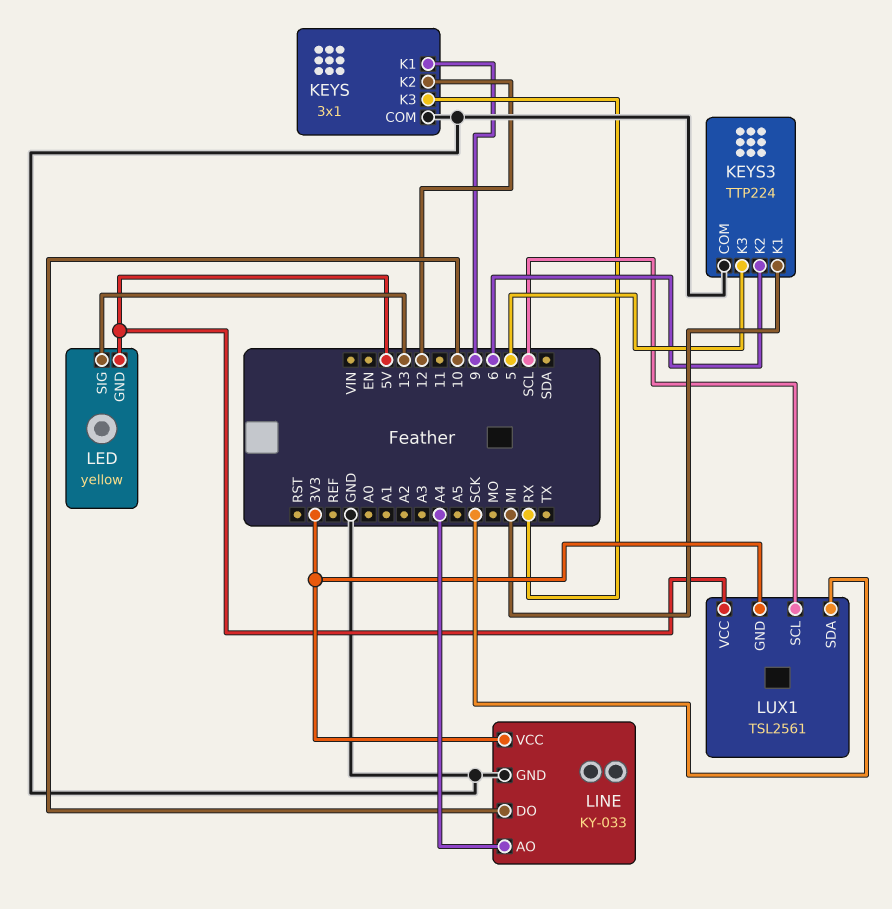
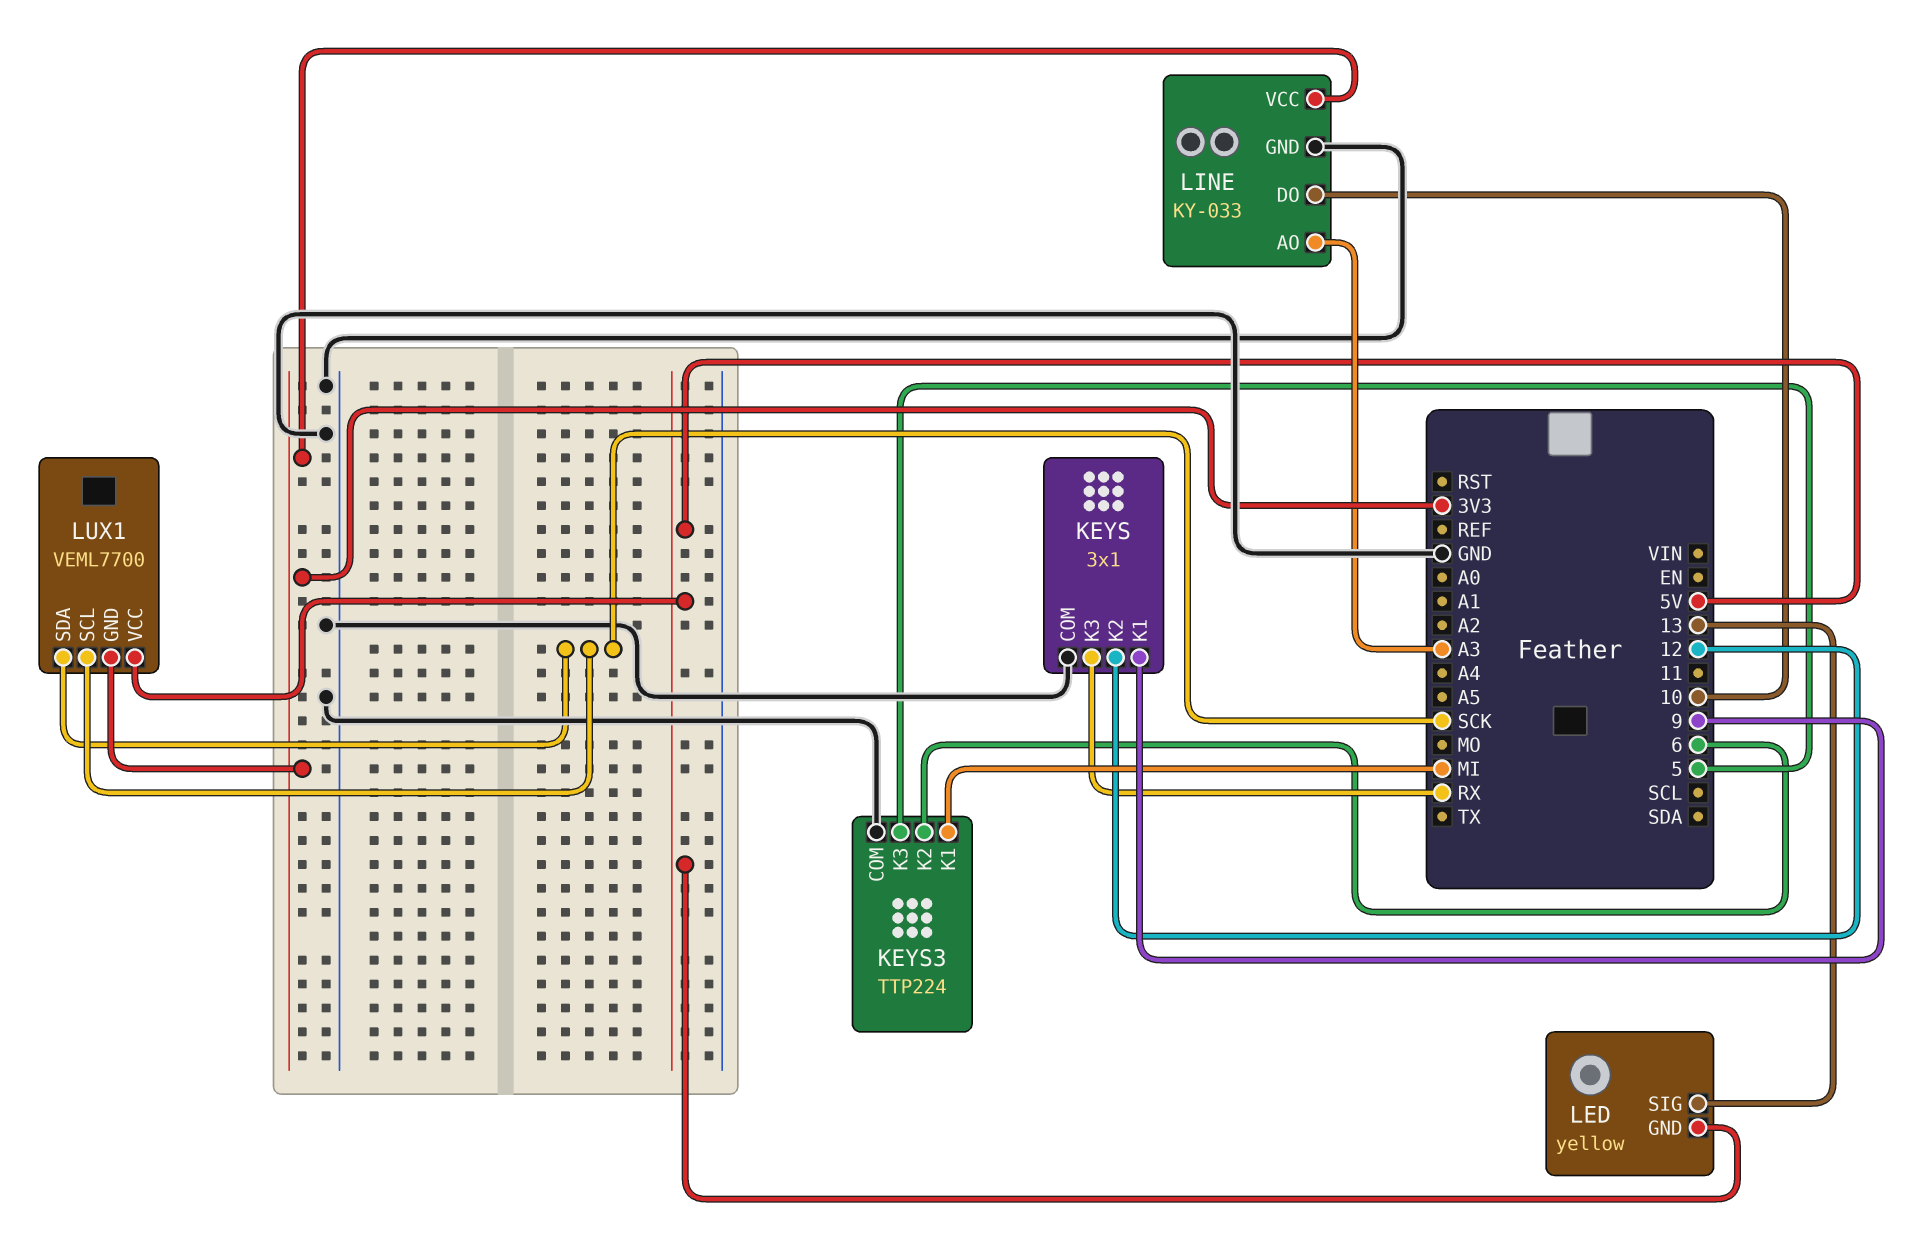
LINE pin AO: A4 -> A3
LUX1: TSL2561 -> VEML7700
LUX1 pin SCL: SCL -> SCK

